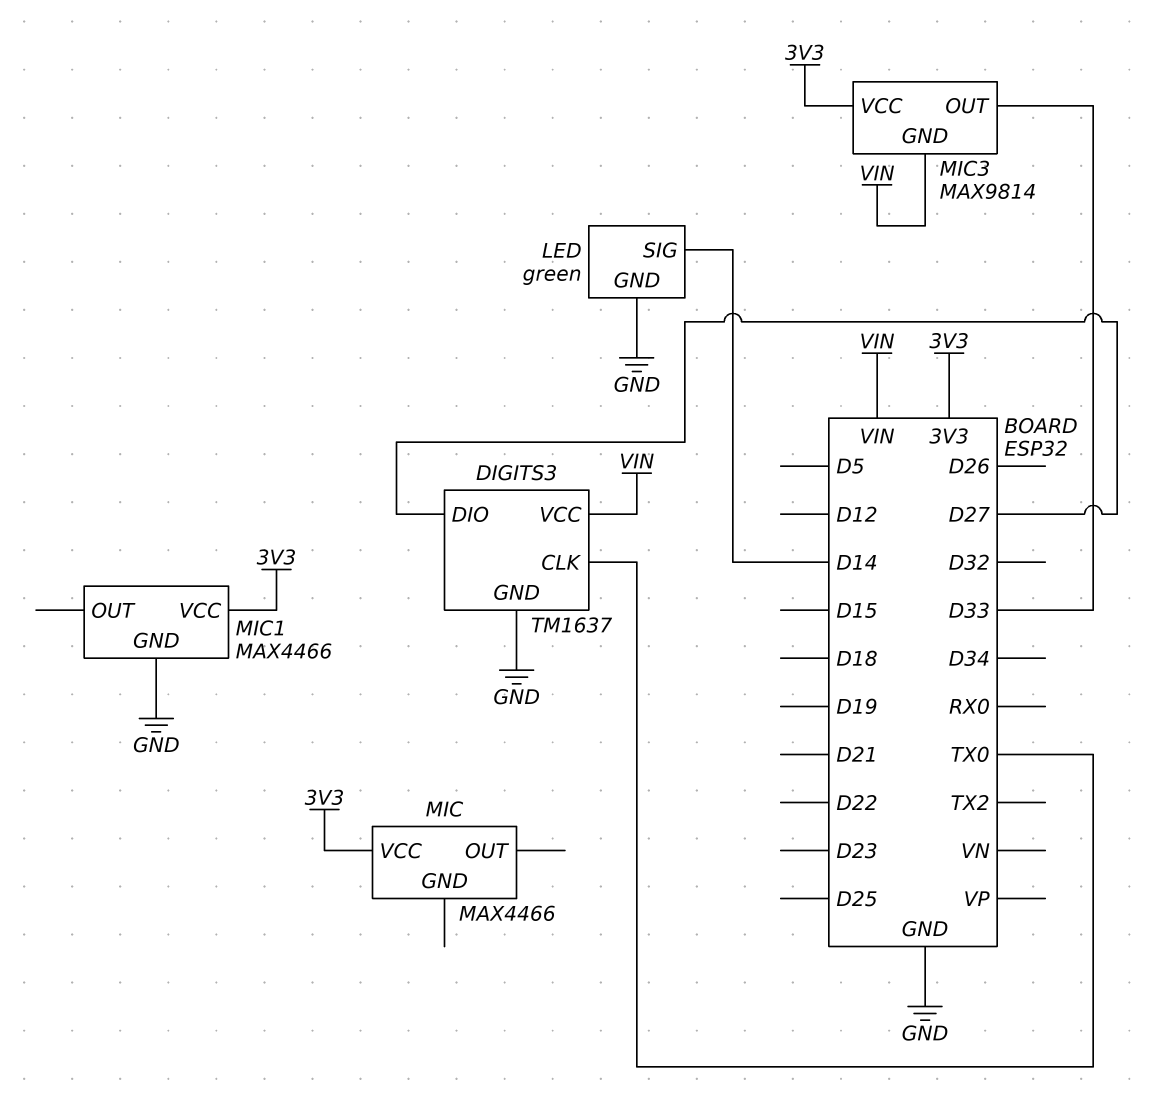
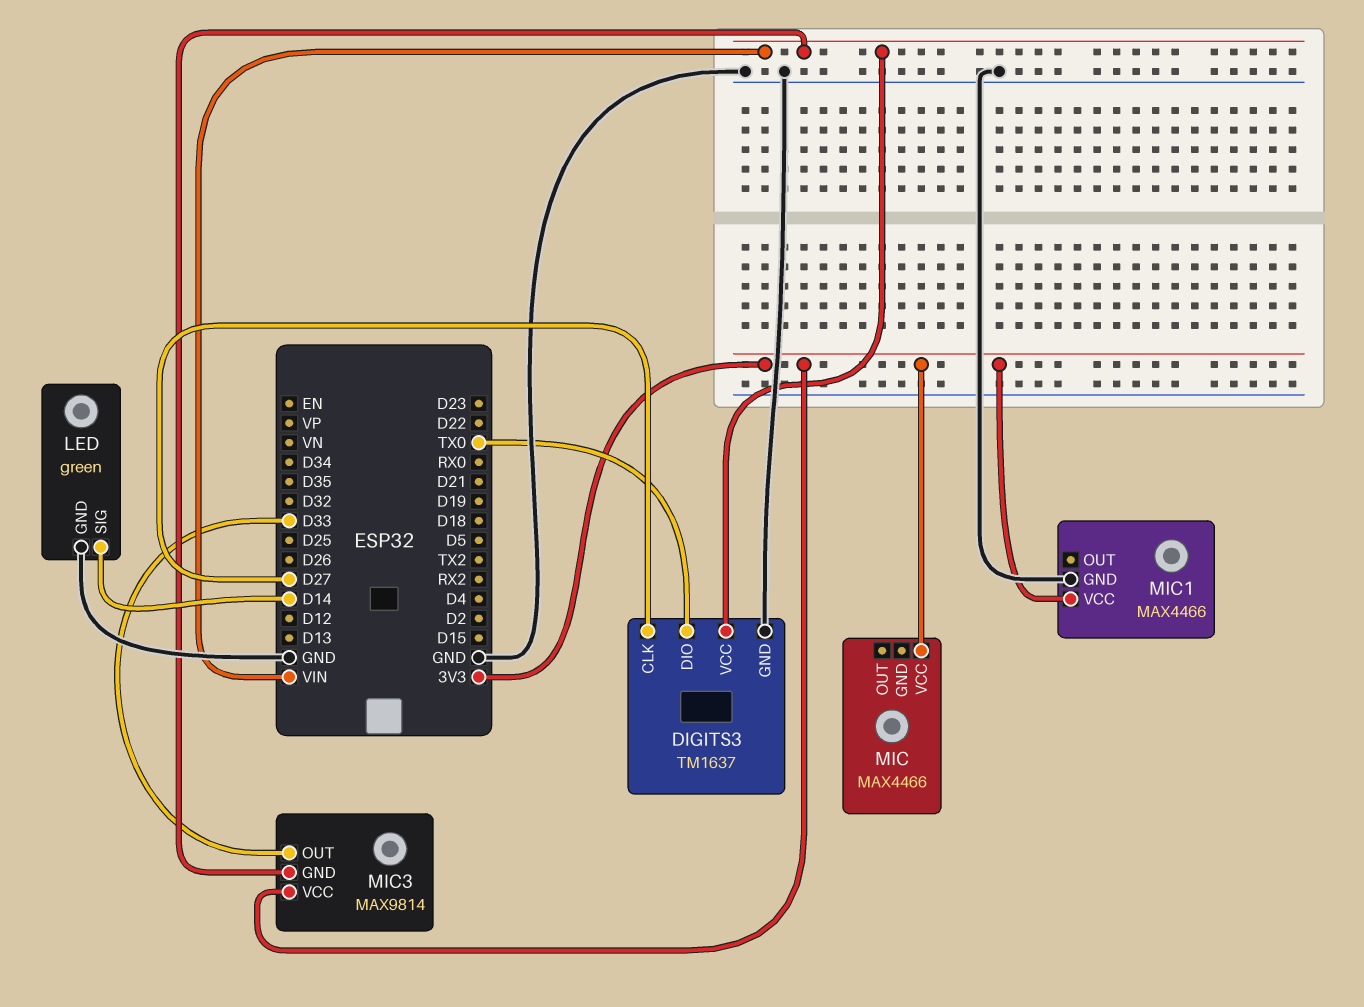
DIGITS3 pin CLK: TX0 -> D27
DIGITS3 pin DIO: D27 -> TX0

